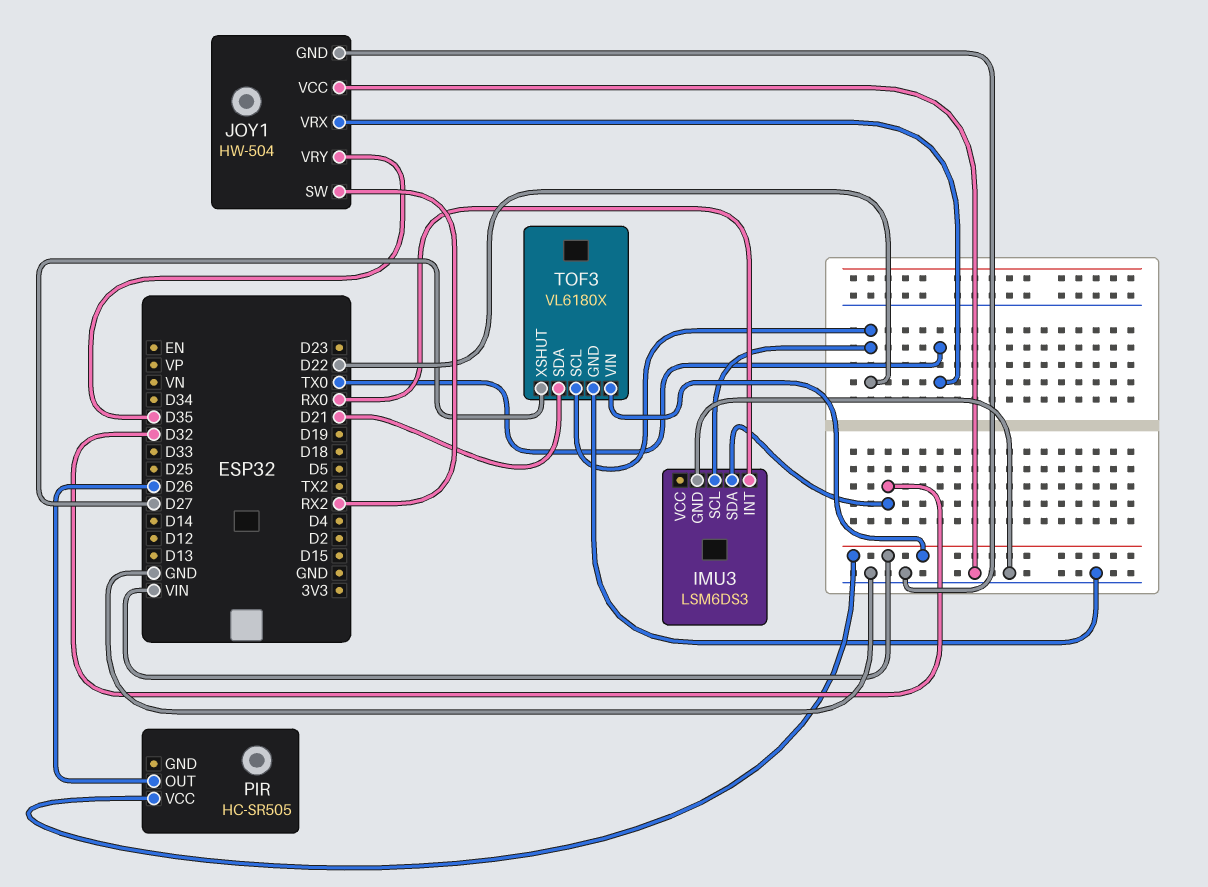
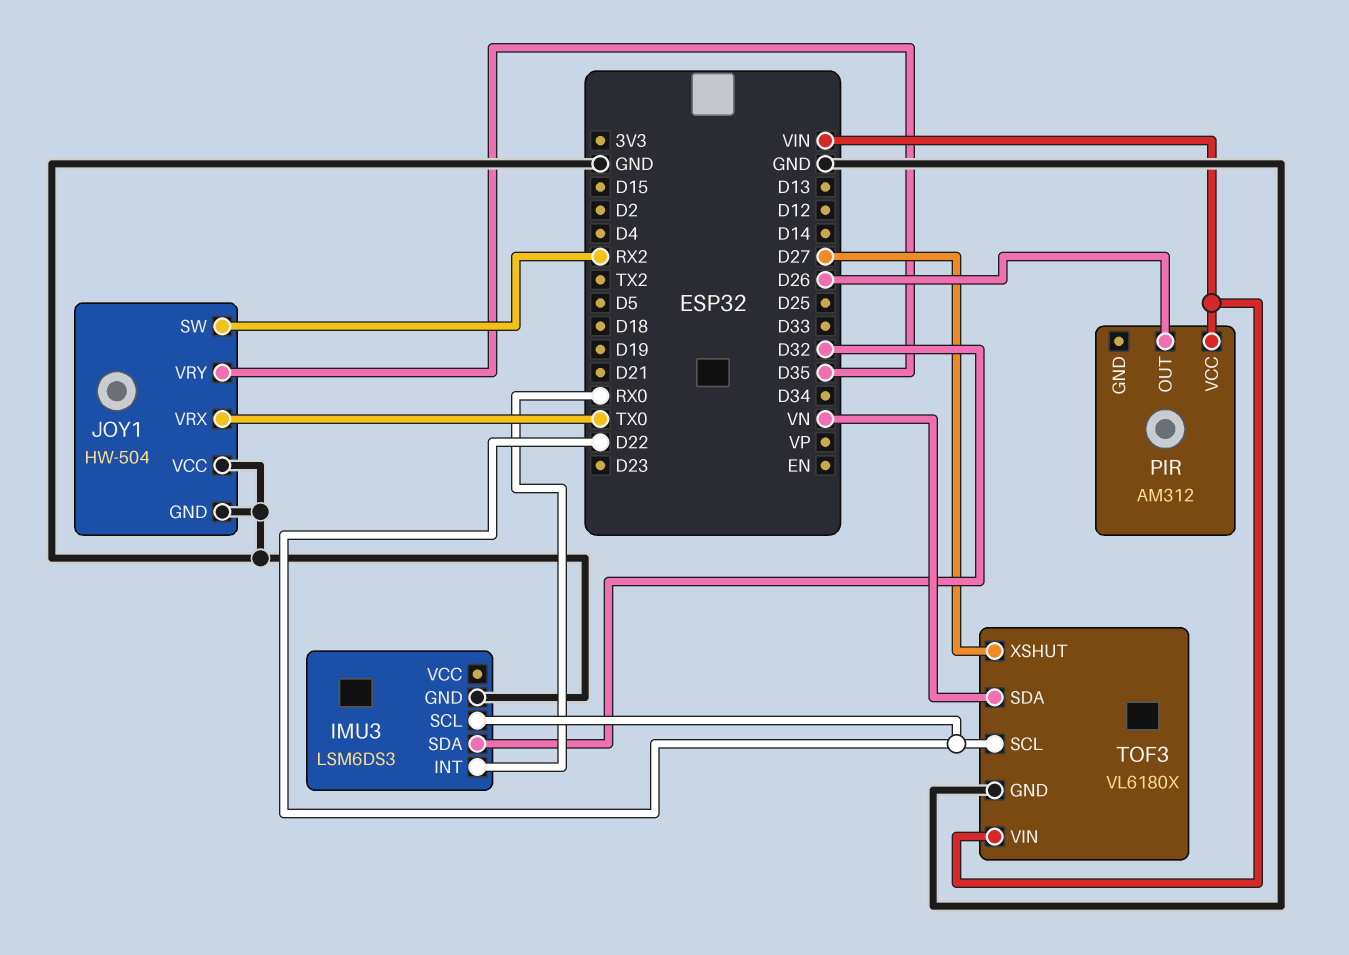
PIR: HC-SR505 -> AM312
TOF3 pin SDA: D21 -> VN

